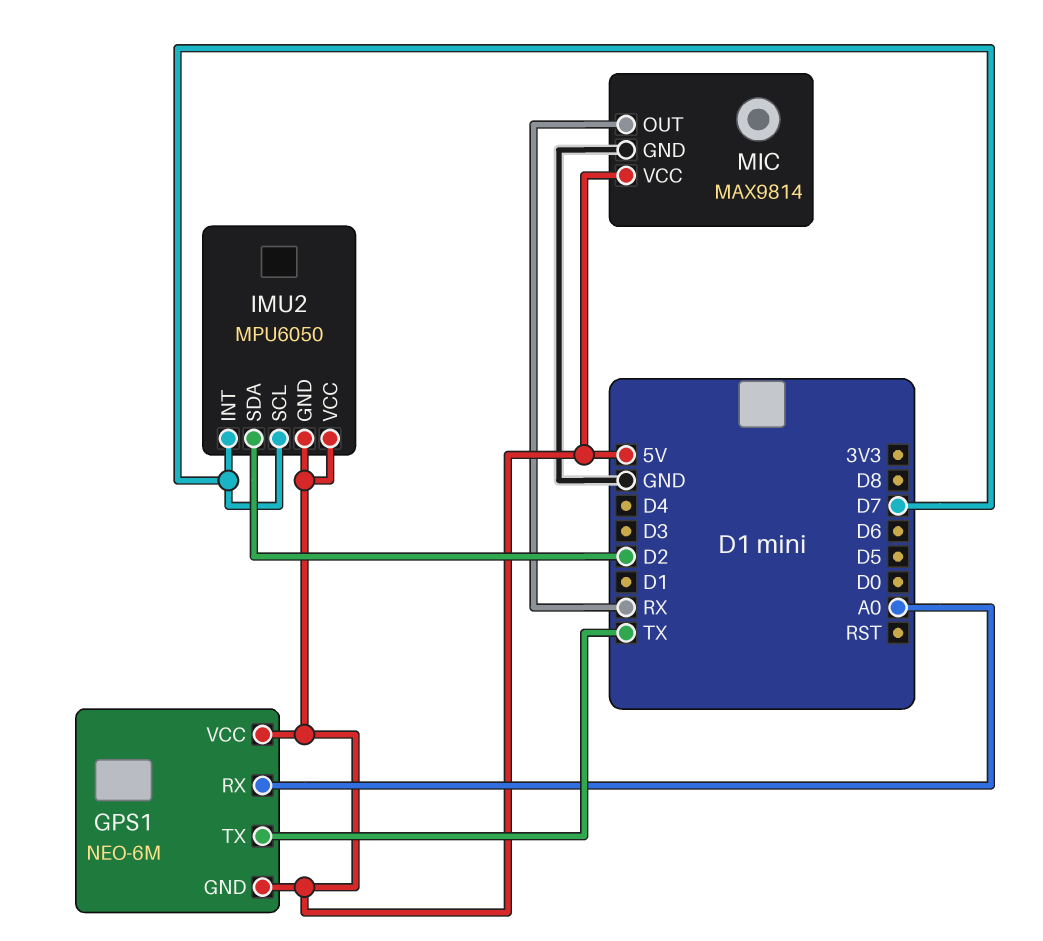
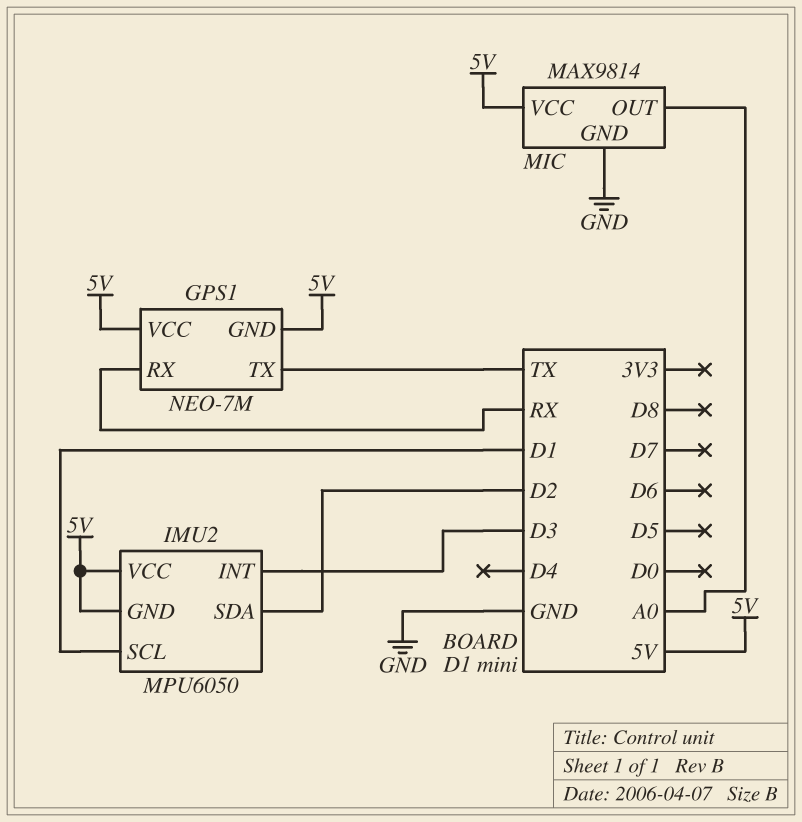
GPS1: NEO-6M -> NEO-7M
GPS1 pin RX: A0 -> RX
IMU2 pin INT: D7 -> D3
IMU2 pin SCL: D7 -> D1
MIC pin OUT: RX -> A0

